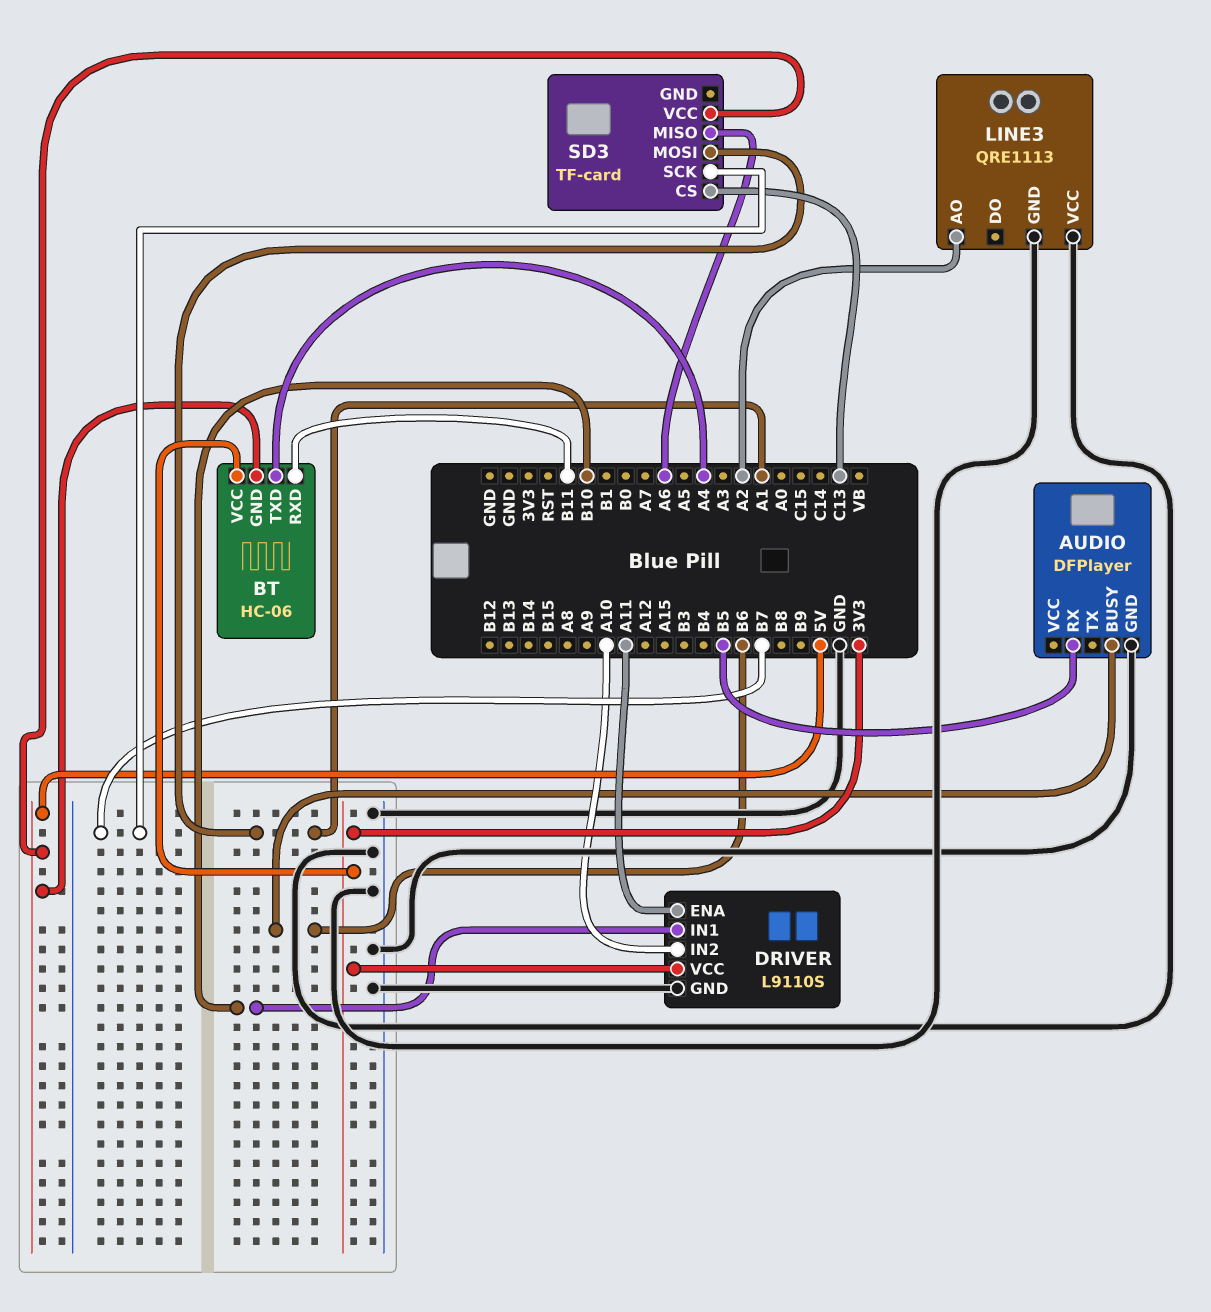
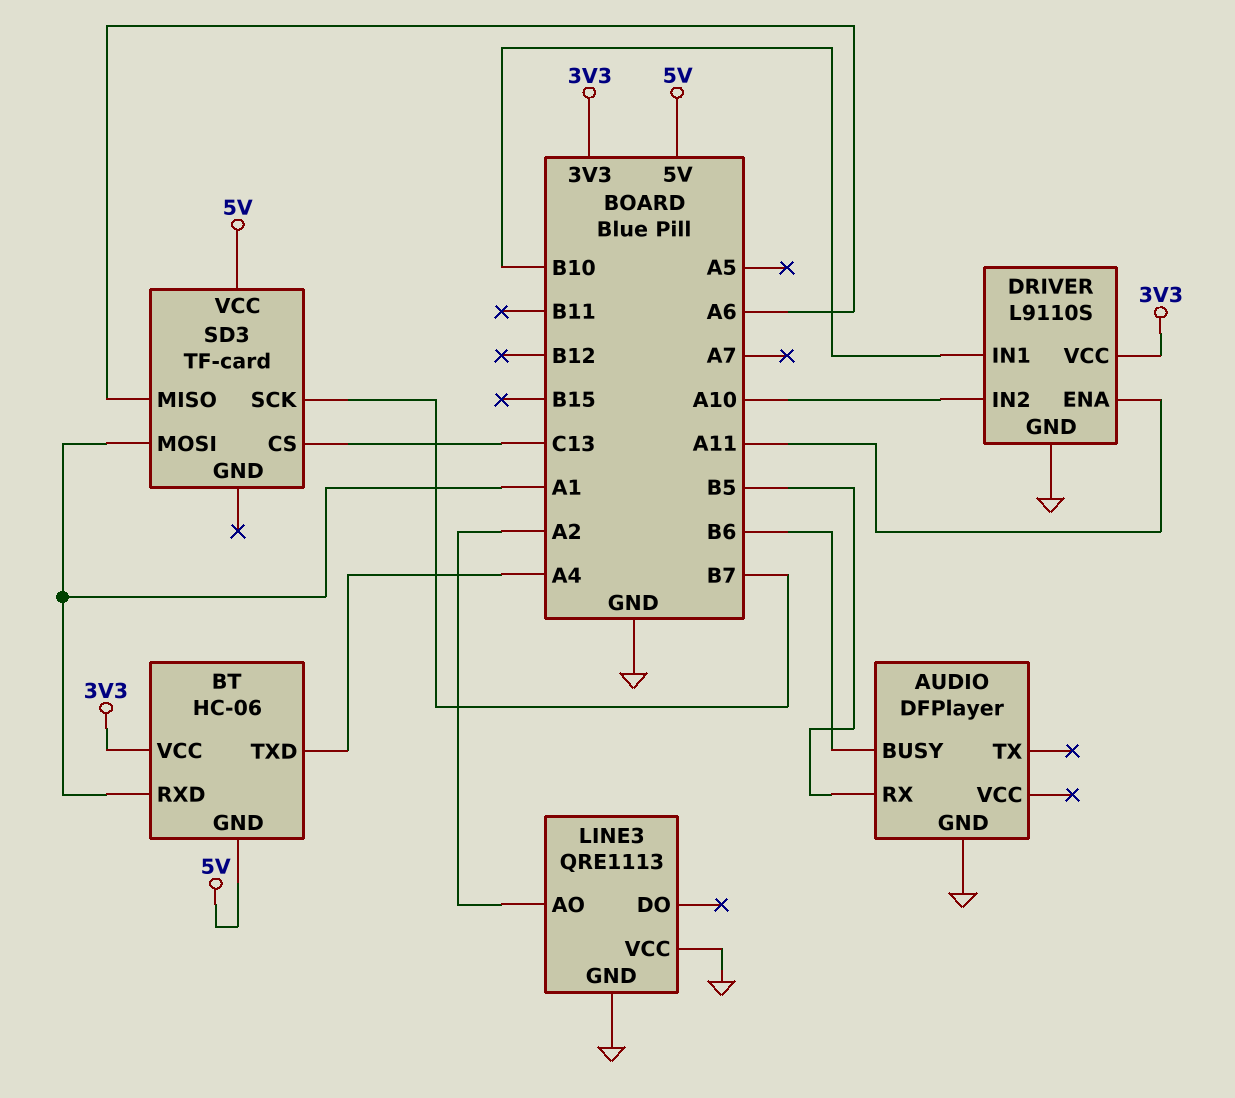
BT pin RXD: B11 -> A1

